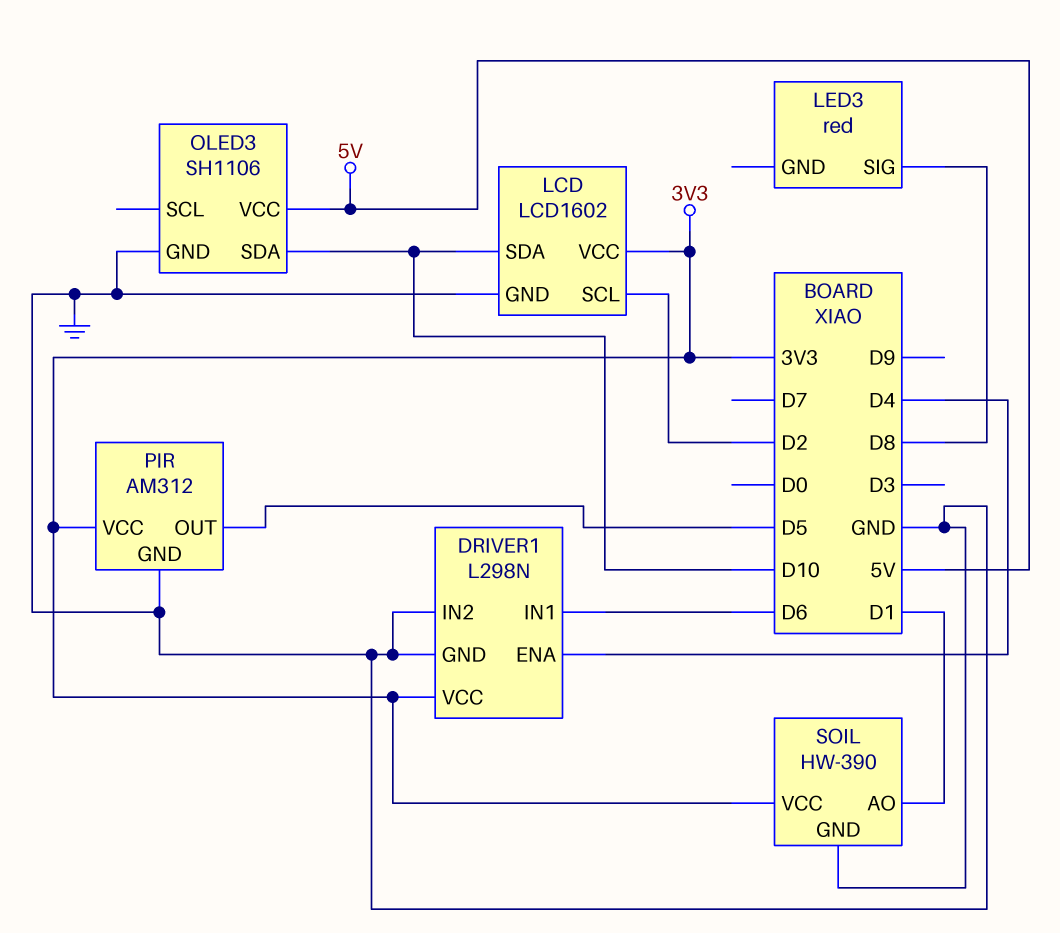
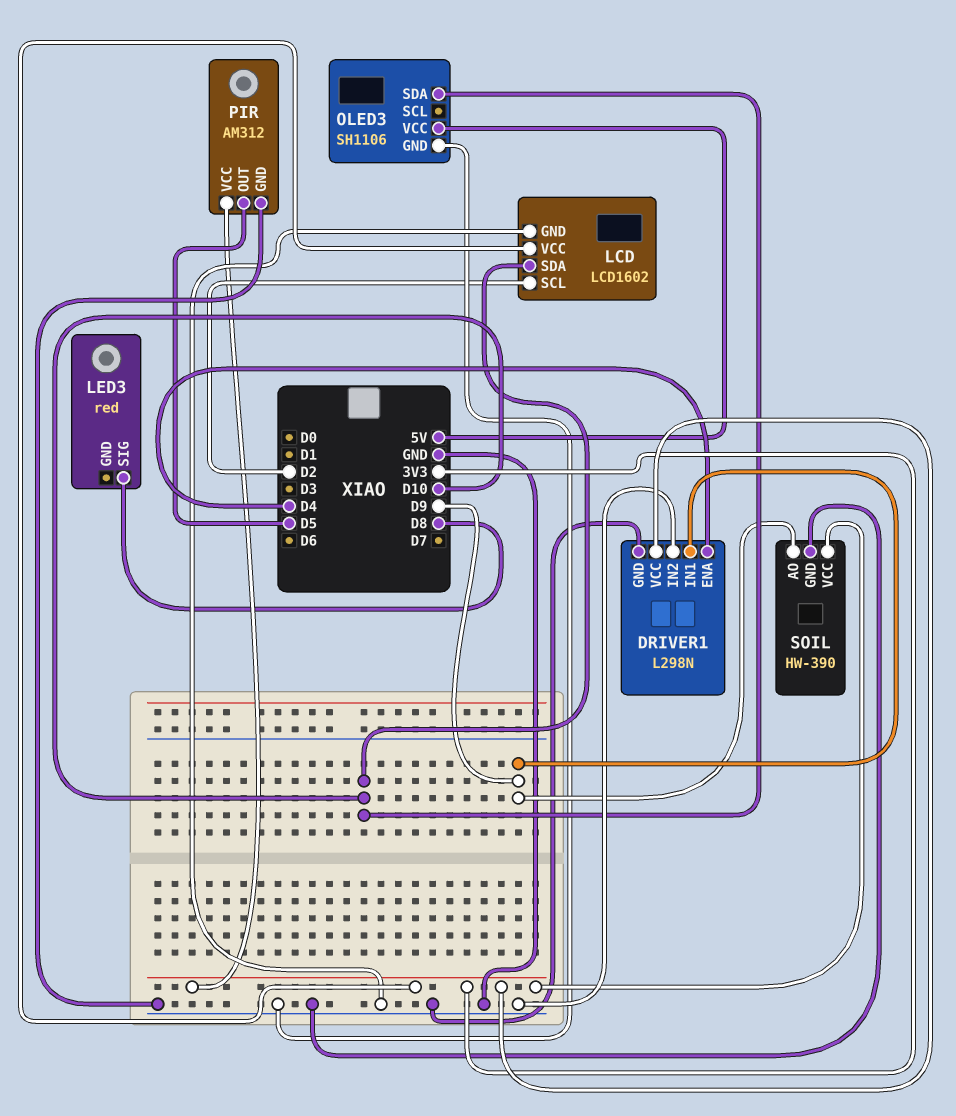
DRIVER1 pin IN1: D6 -> D9
SOIL pin AO: D1 -> D9

